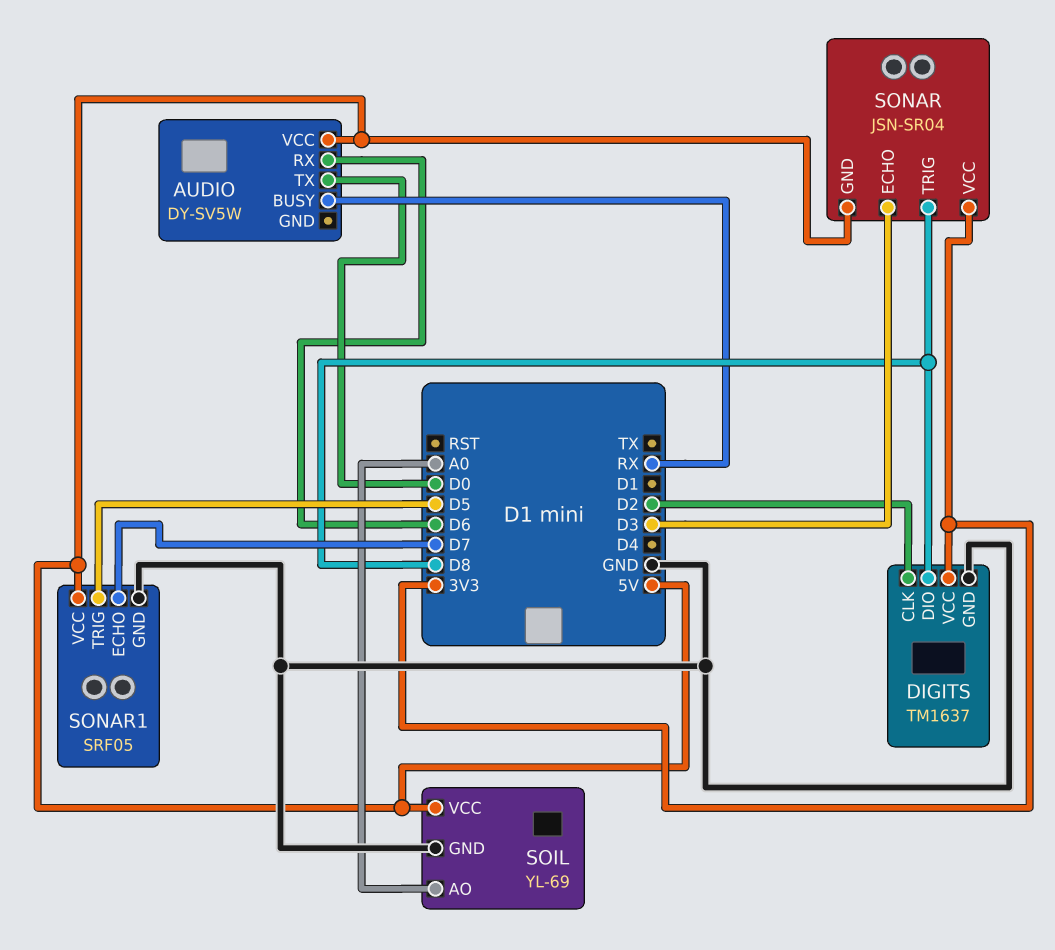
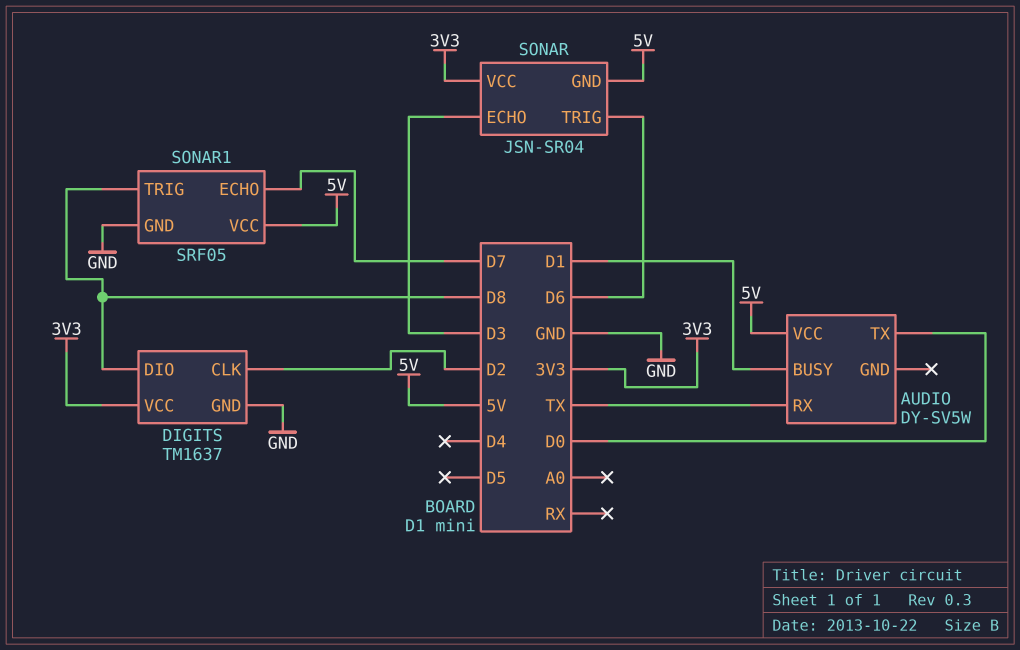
AUDIO pin BUSY: RX -> D1
AUDIO pin RX: D6 -> TX
SOIL: YL-69 -> none
SOIL pin AO: A0 -> none
SOIL pin GND: GND -> none
SOIL pin VCC: 5V -> none
SONAR pin TRIG: D8 -> D6
SONAR1 pin TRIG: D5 -> D8

